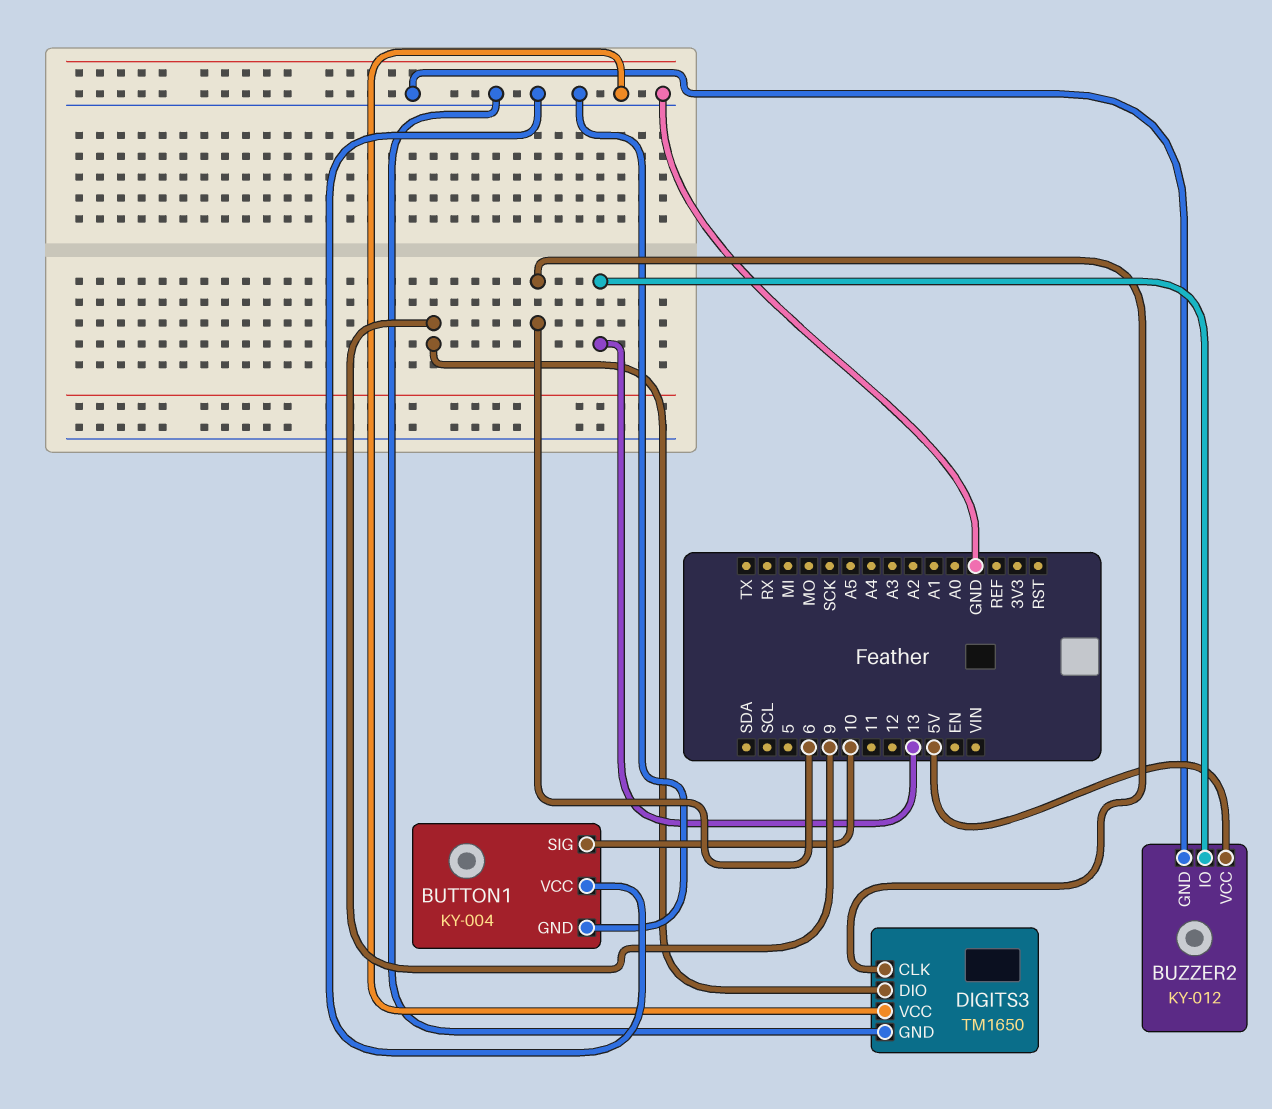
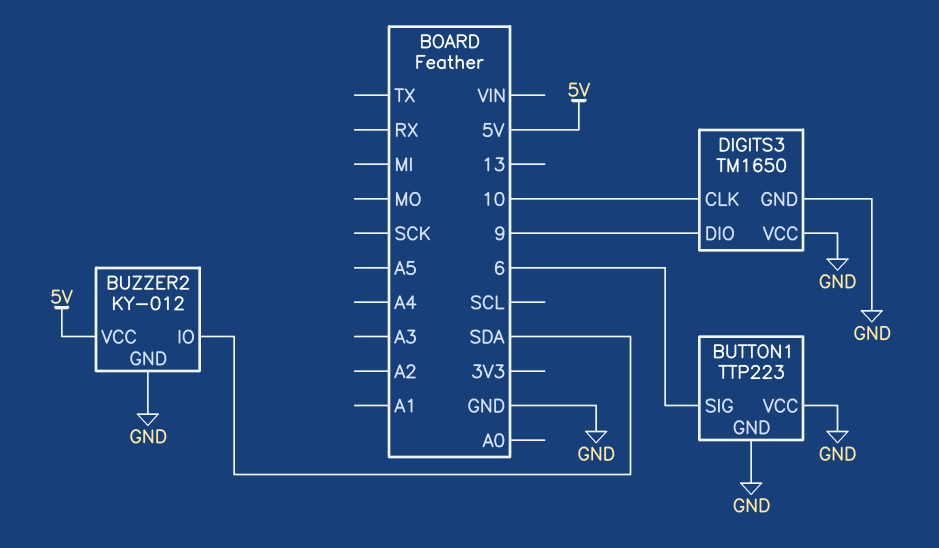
BUTTON1: KY-004 -> TTP223
BUTTON1 pin SIG: 10 -> 6
BUZZER2 pin IO: 13 -> SDA
DIGITS3 pin CLK: 6 -> 10

